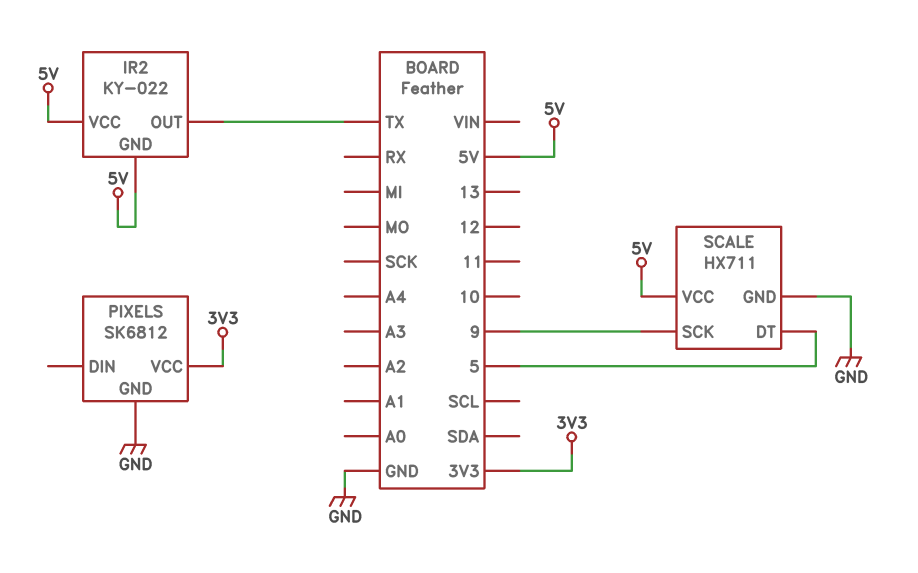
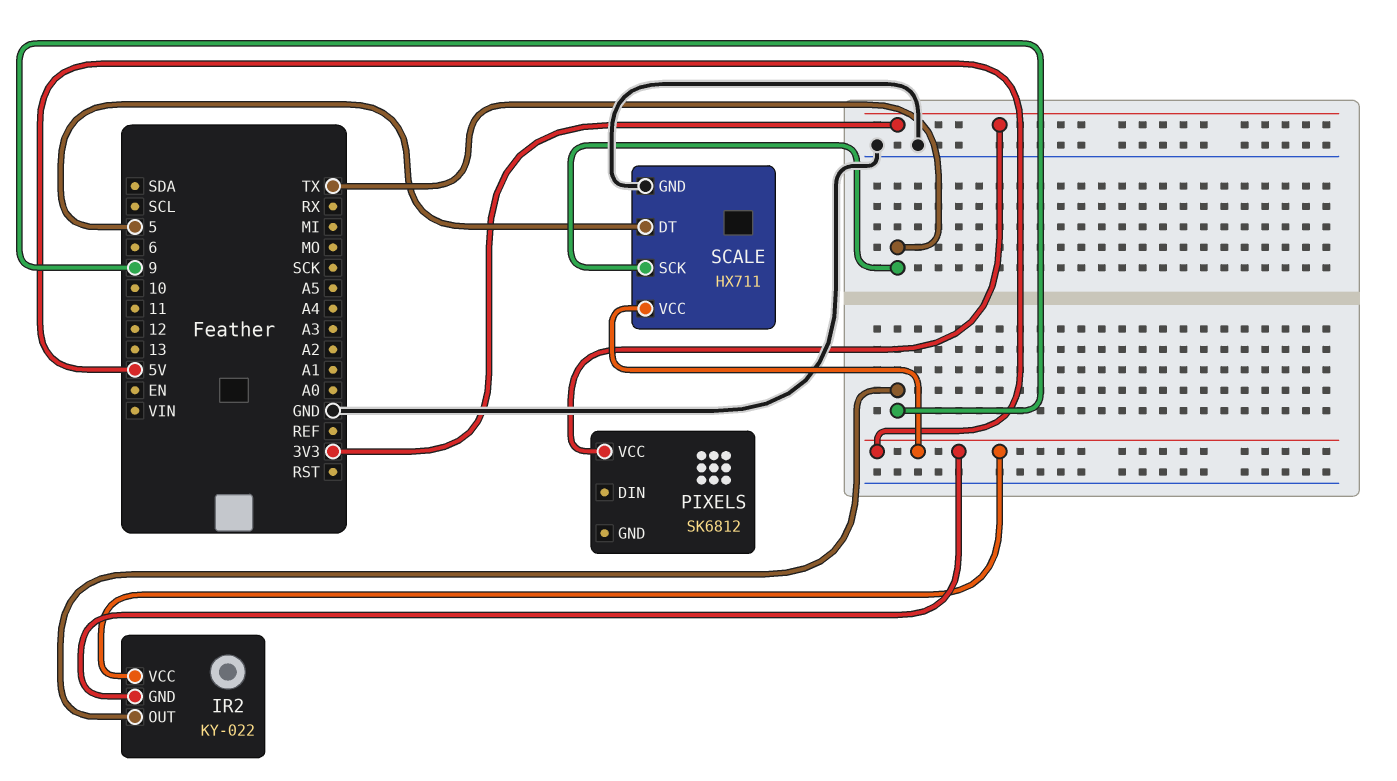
IR2 pin OUT: TX -> 9
PIXELS pin GND: GND -> none
SCALE pin SCK: 9 -> TX

